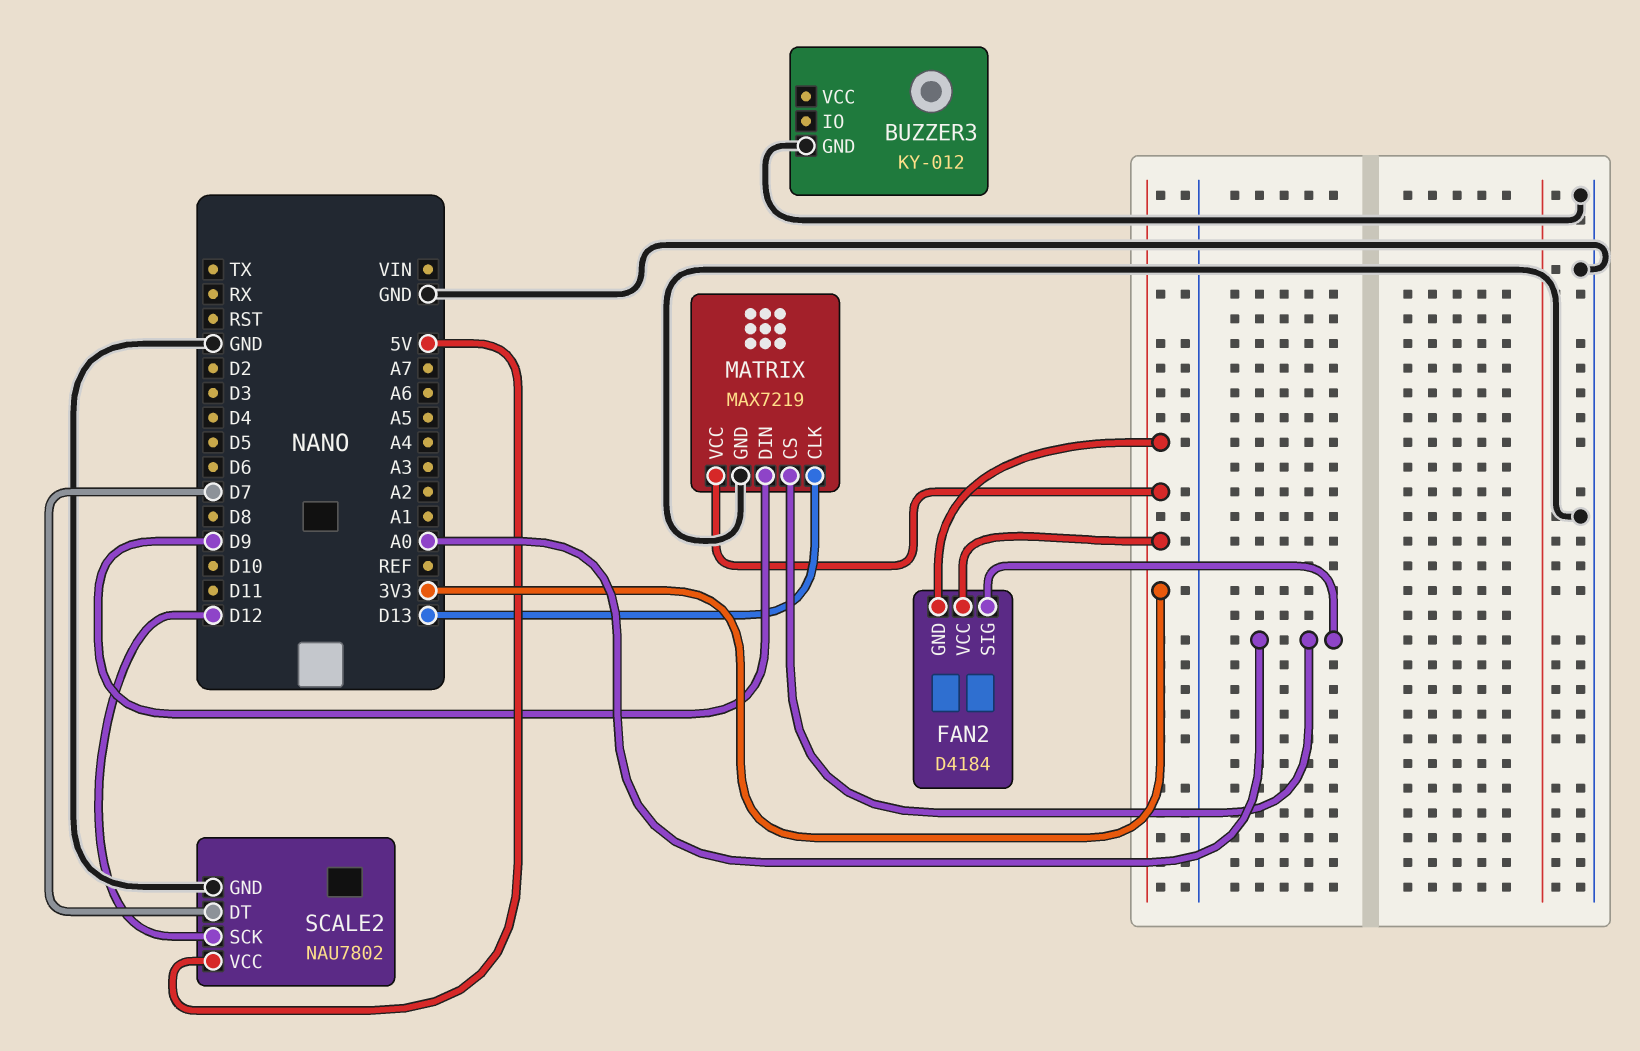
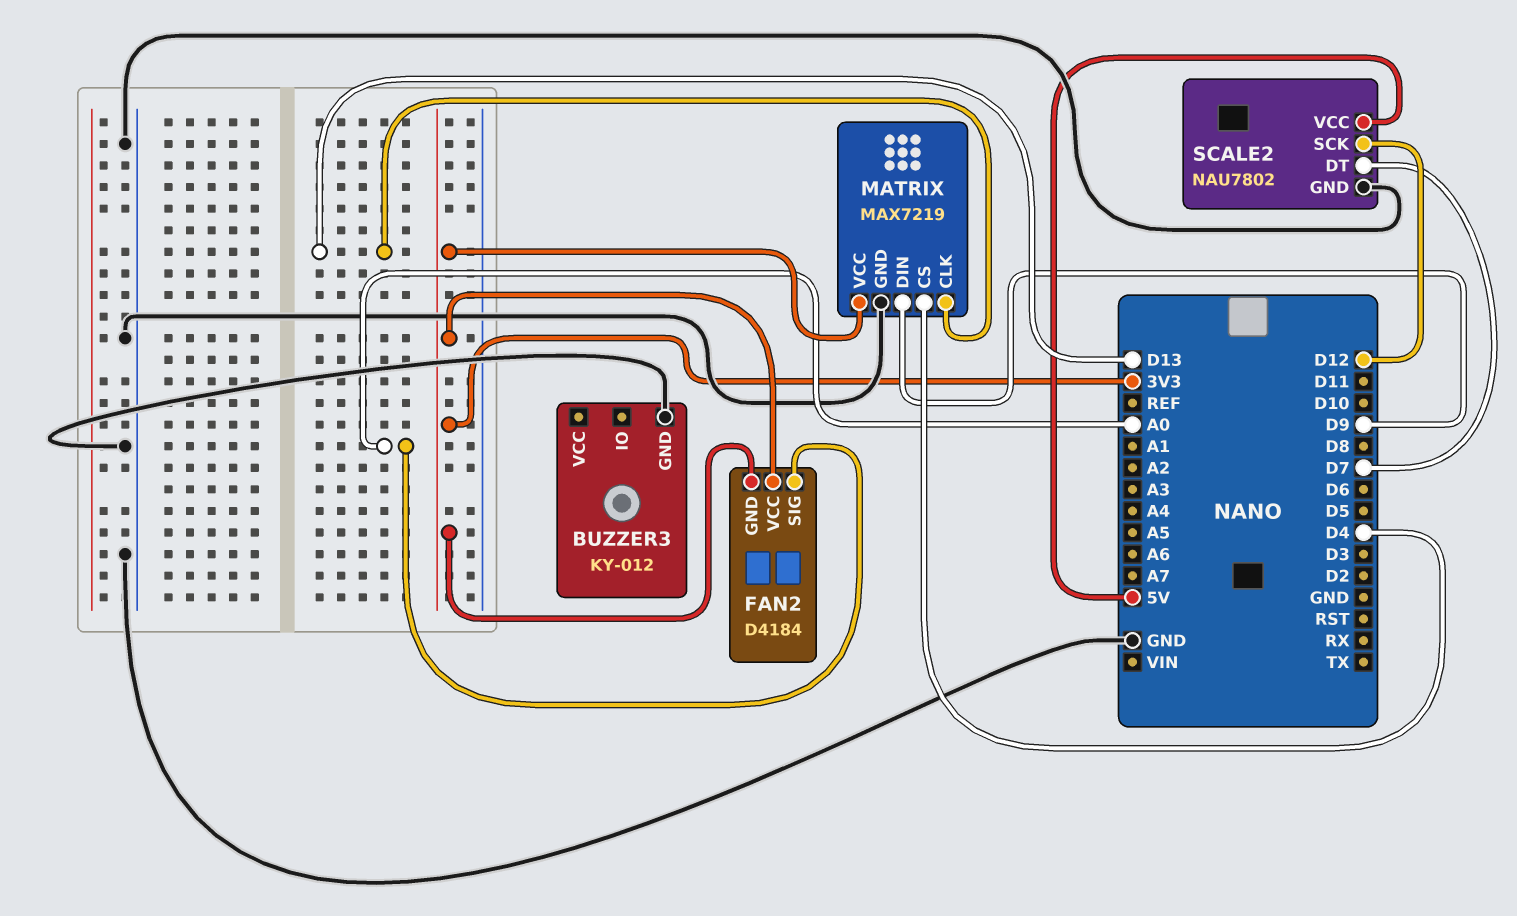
MATRIX pin CS: A0 -> D4

